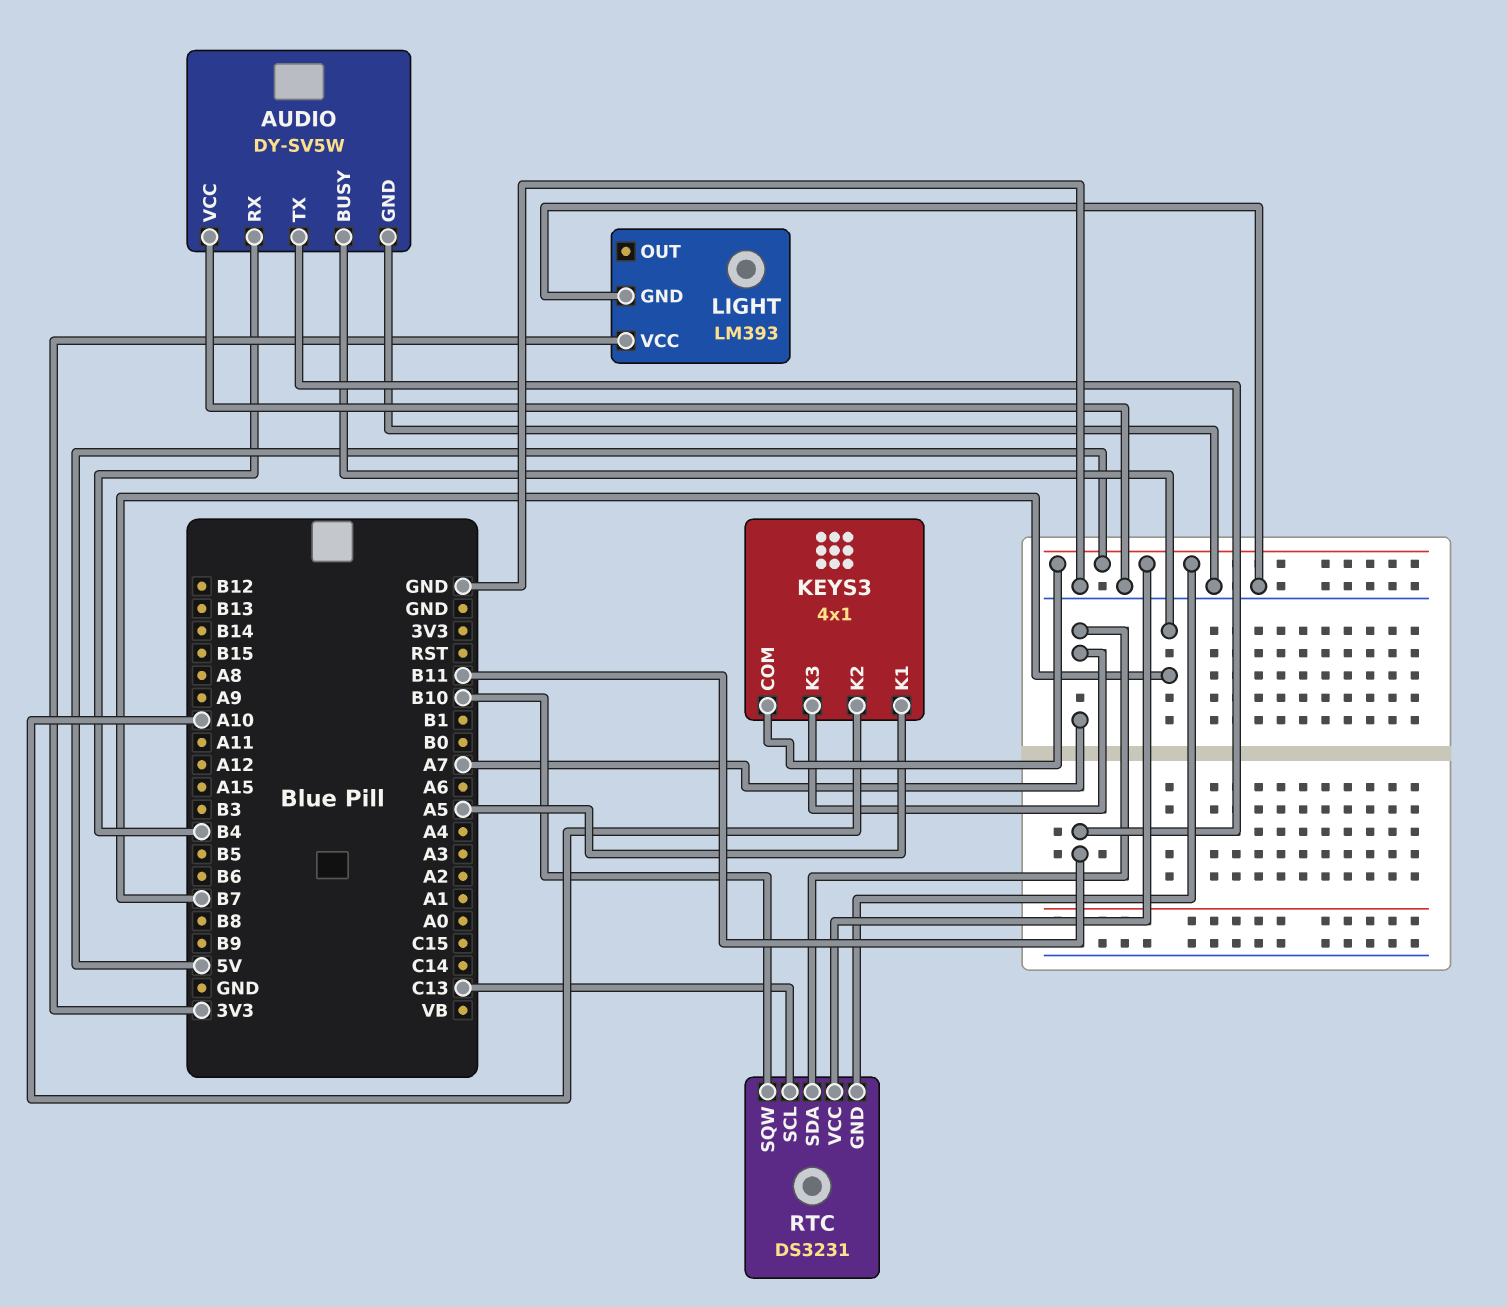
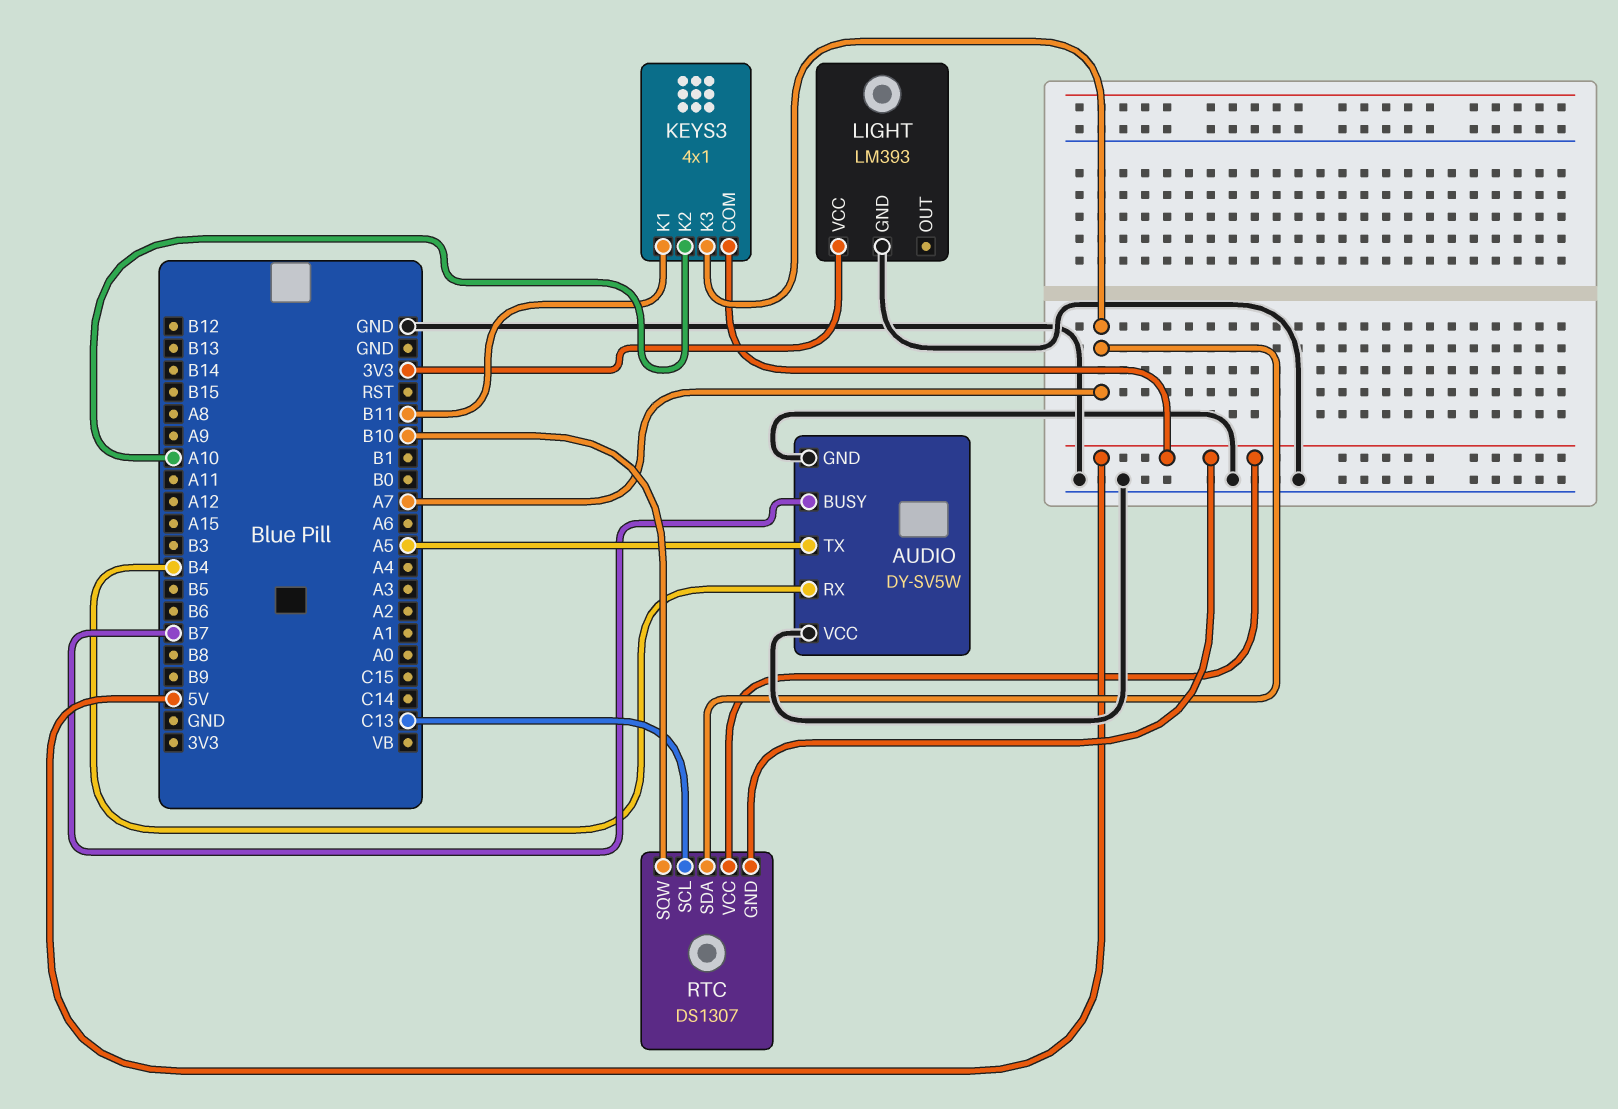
AUDIO pin TX: B11 -> A5
KEYS3 pin K1: A5 -> B11
RTC: DS3231 -> DS1307

